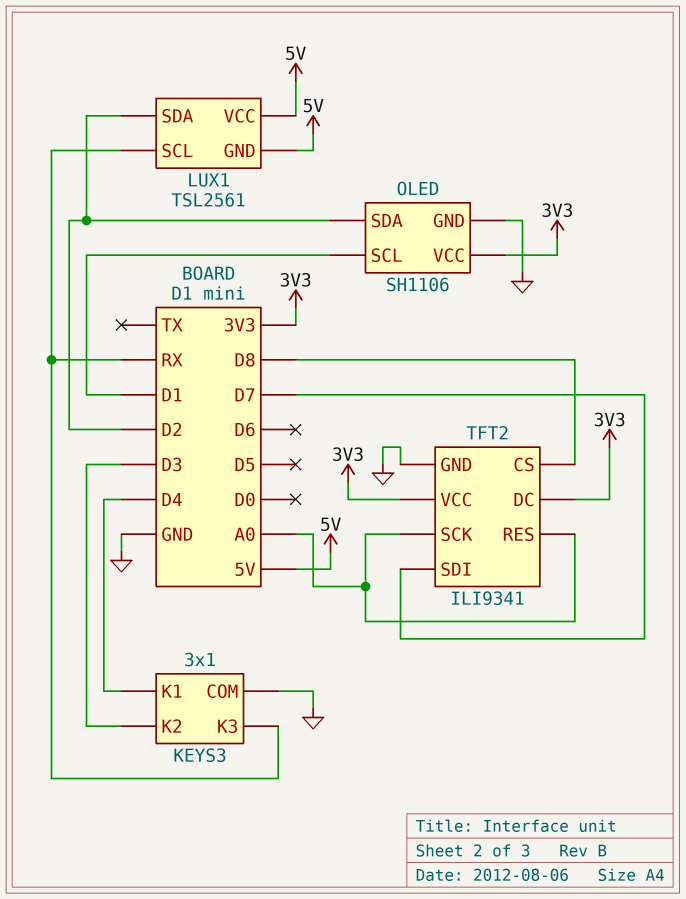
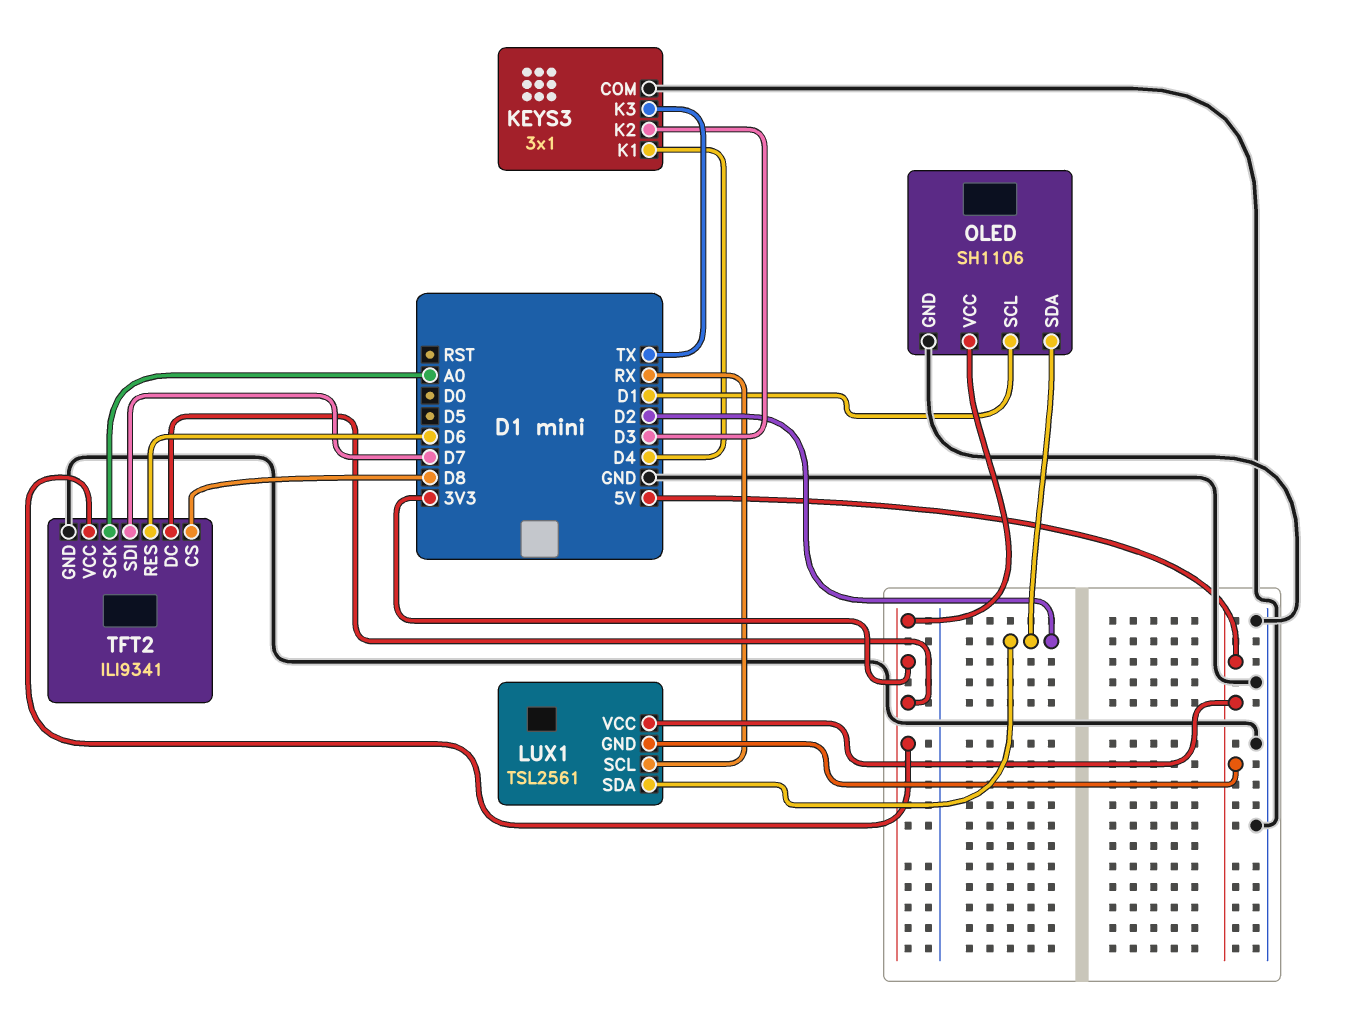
KEYS3 pin K3: RX -> TX
TFT2 pin RES: A0 -> D6

